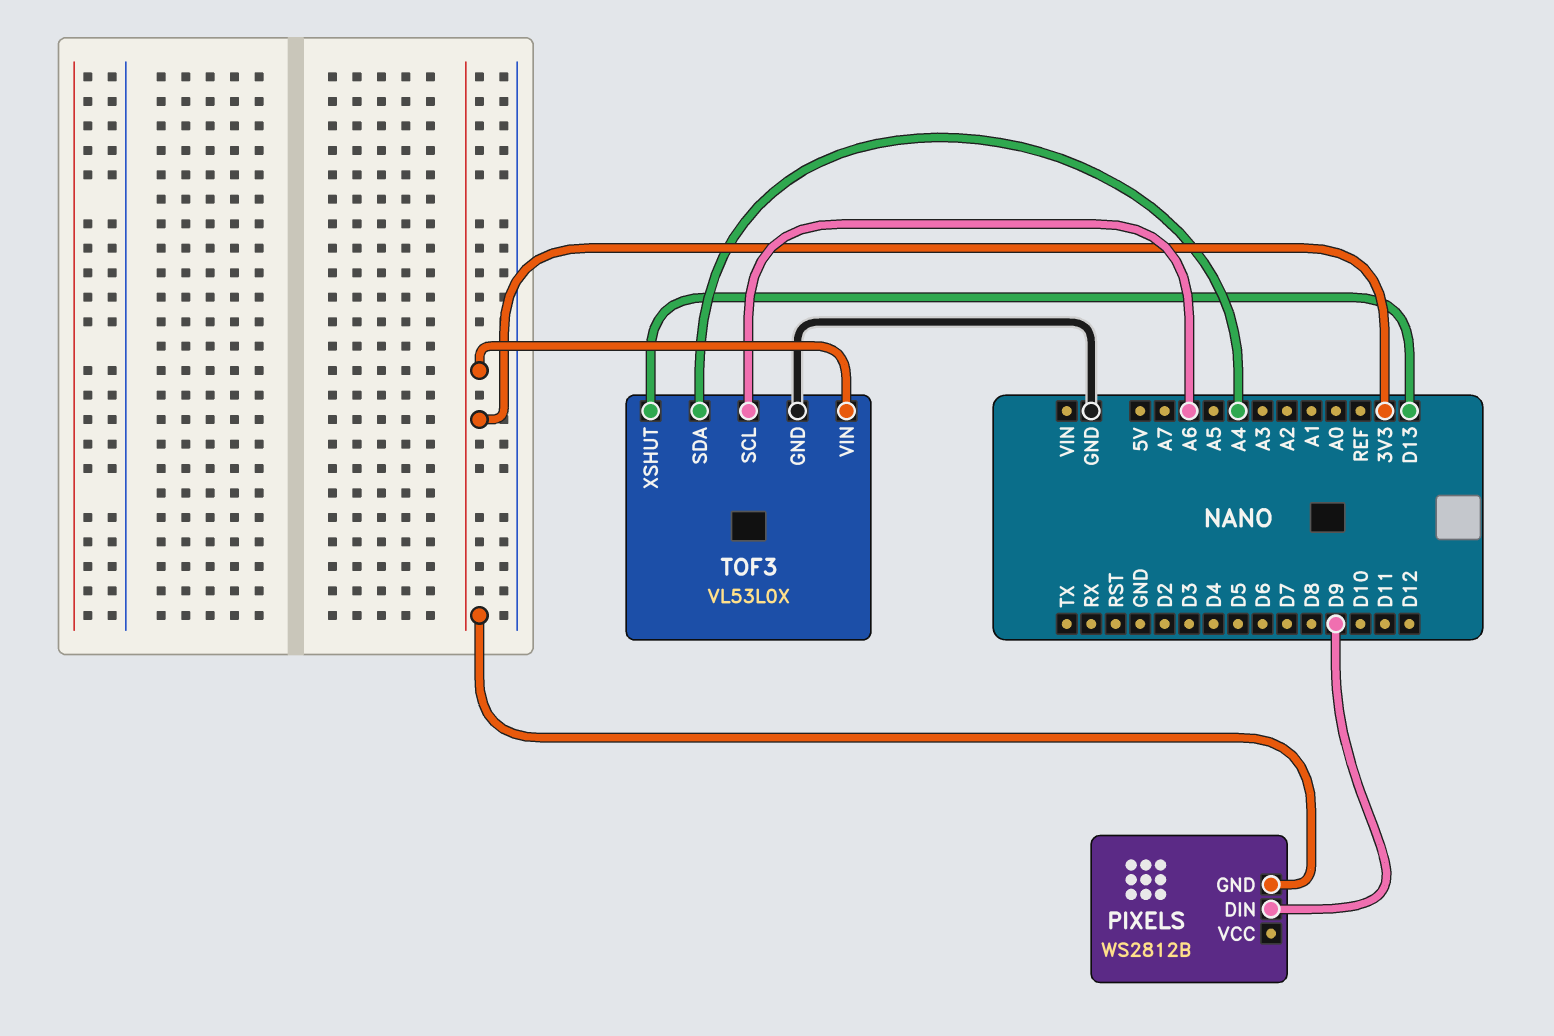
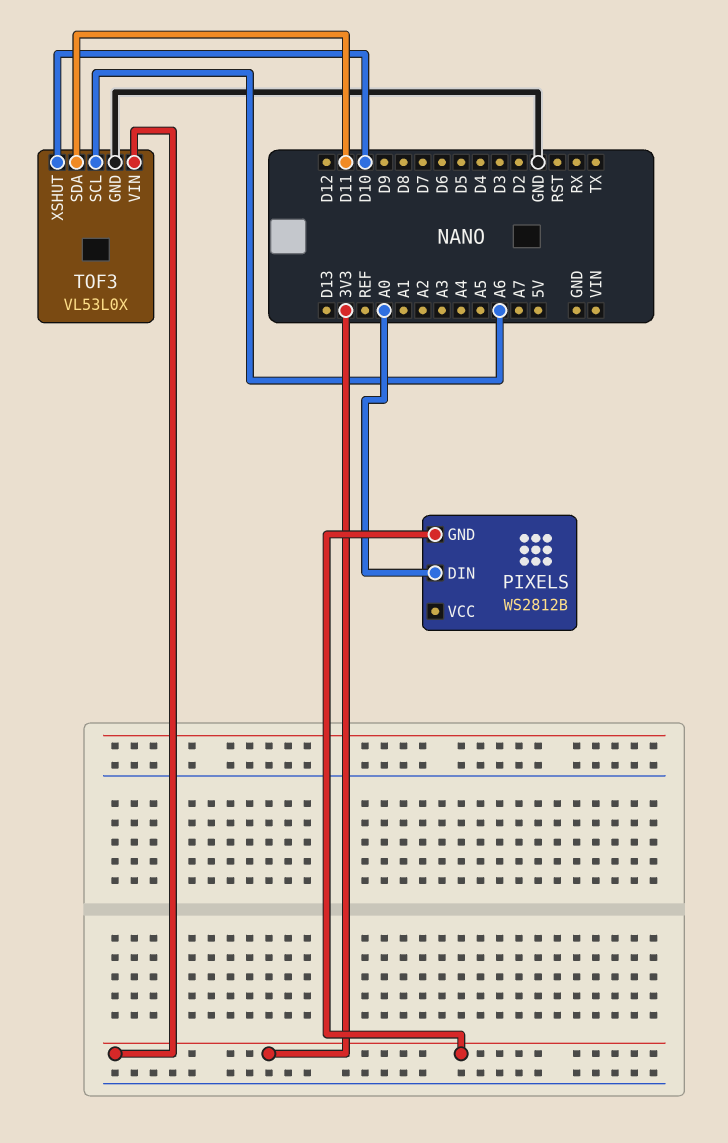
PIXELS pin DIN: D9 -> A0
TOF3 pin SDA: A4 -> D11
TOF3 pin XSHUT: D13 -> D10

